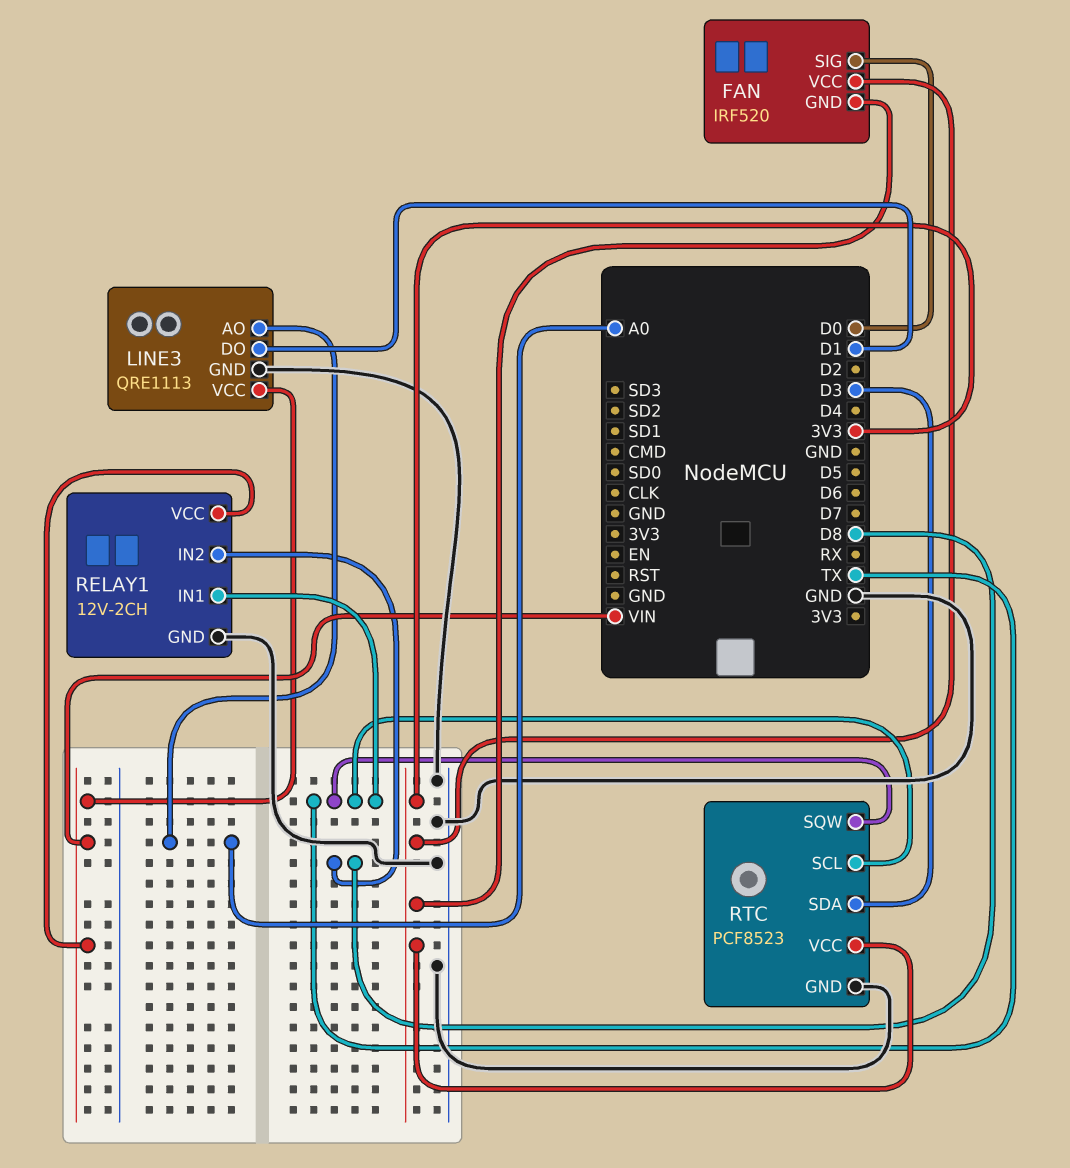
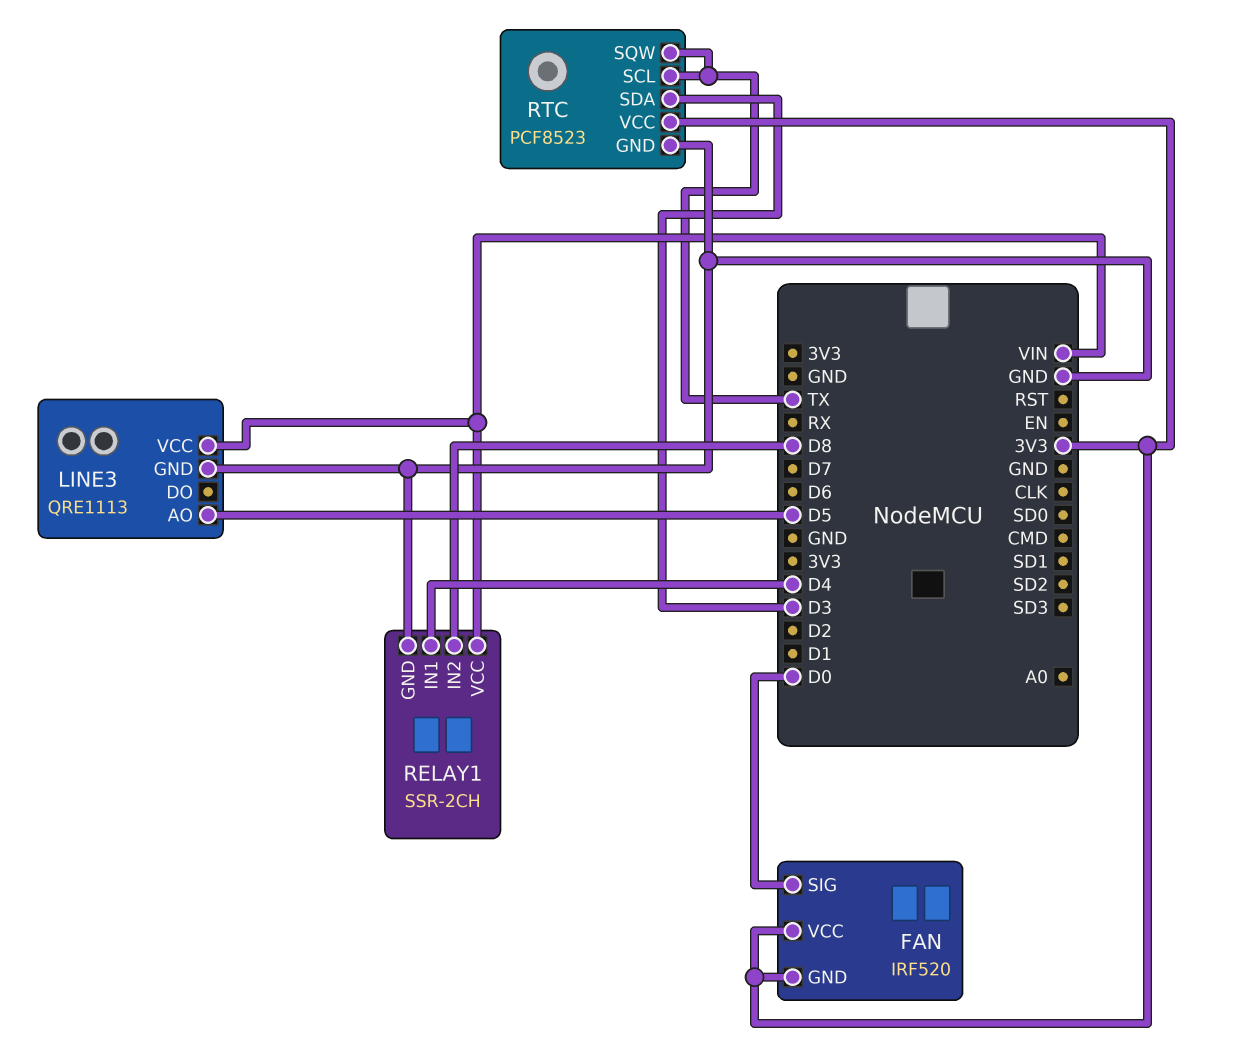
LINE3 pin AO: A0 -> D5
LINE3 pin DO: D1 -> none
RELAY1: 12V-2CH -> SSR-2CH
RELAY1 pin IN1: TX -> D4

